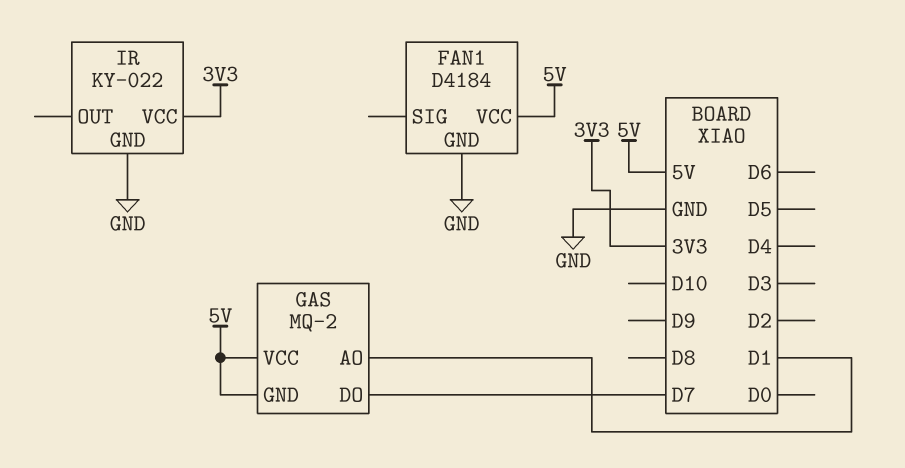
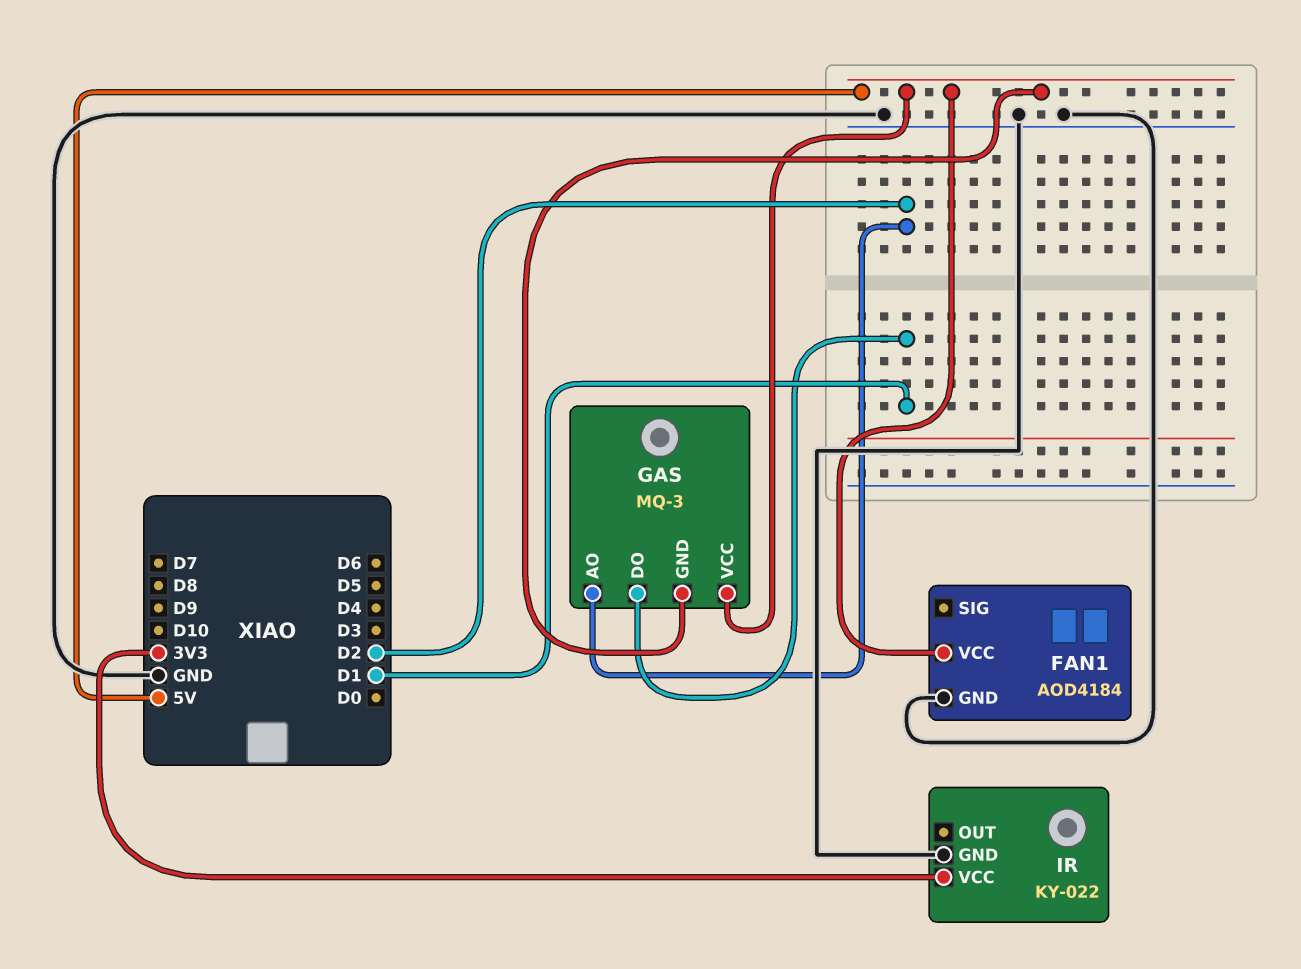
FAN1: D4184 -> AOD4184
GAS: MQ-2 -> MQ-3
GAS pin AO: D1 -> D2
GAS pin DO: D7 -> D1

